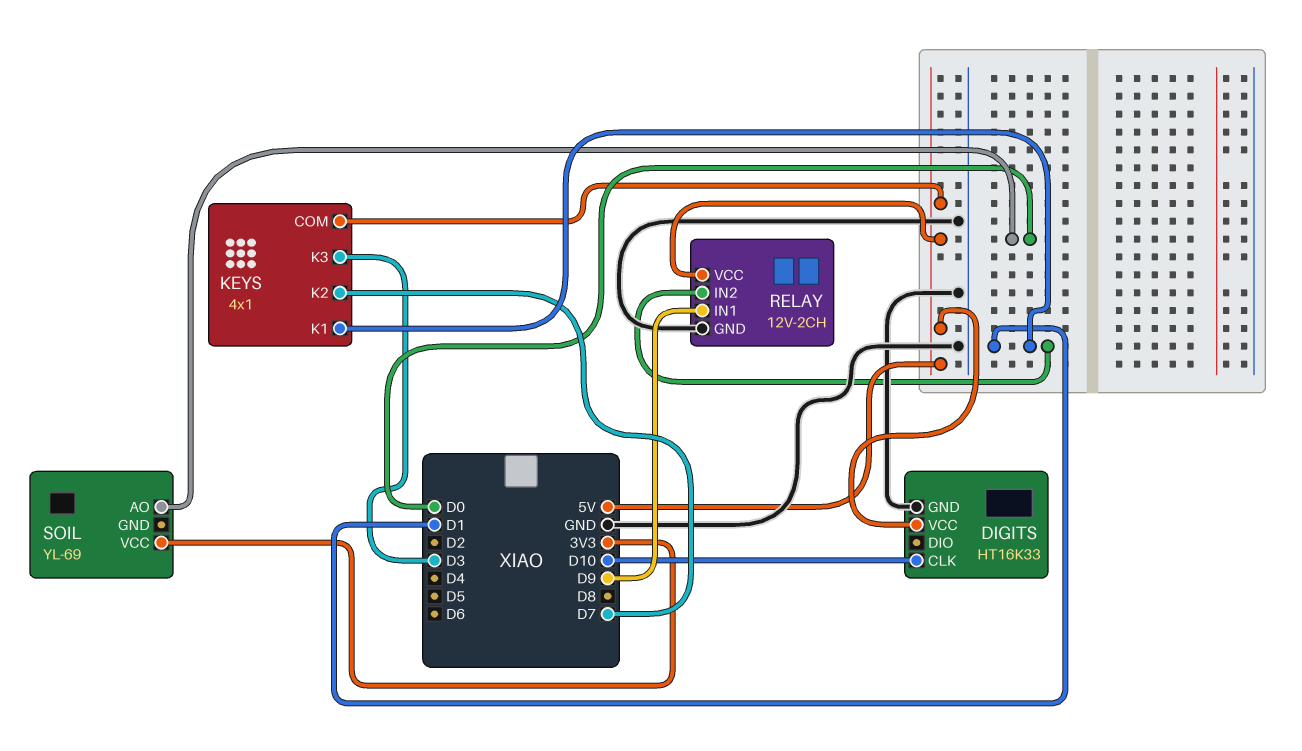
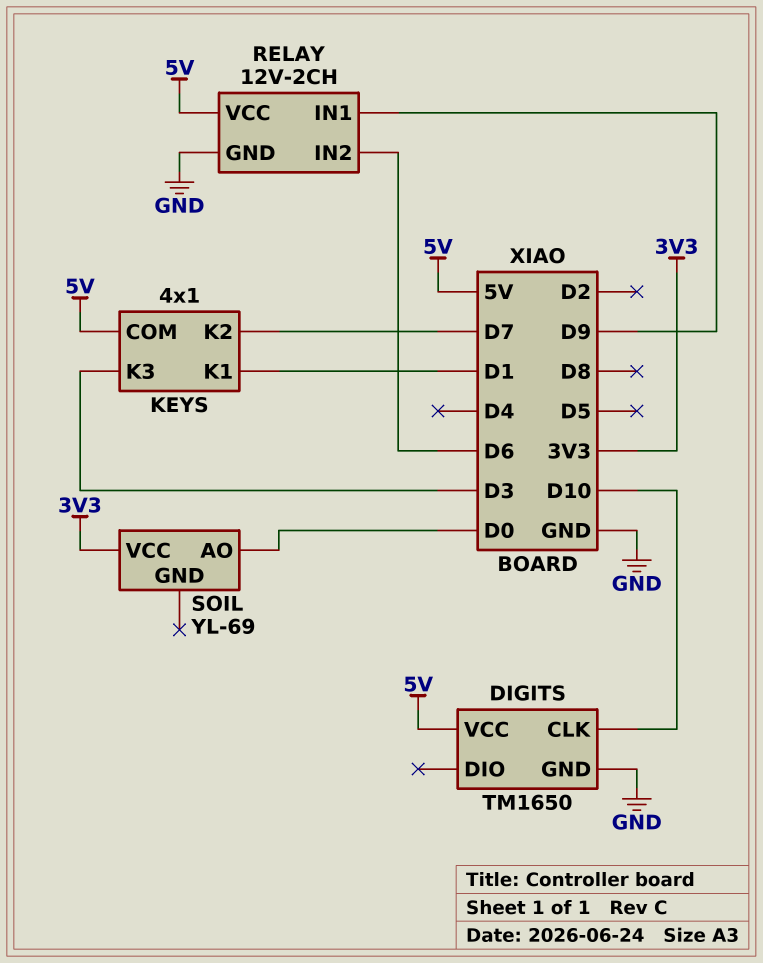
DIGITS: HT16K33 -> TM1650
RELAY pin IN2: D1 -> D6

